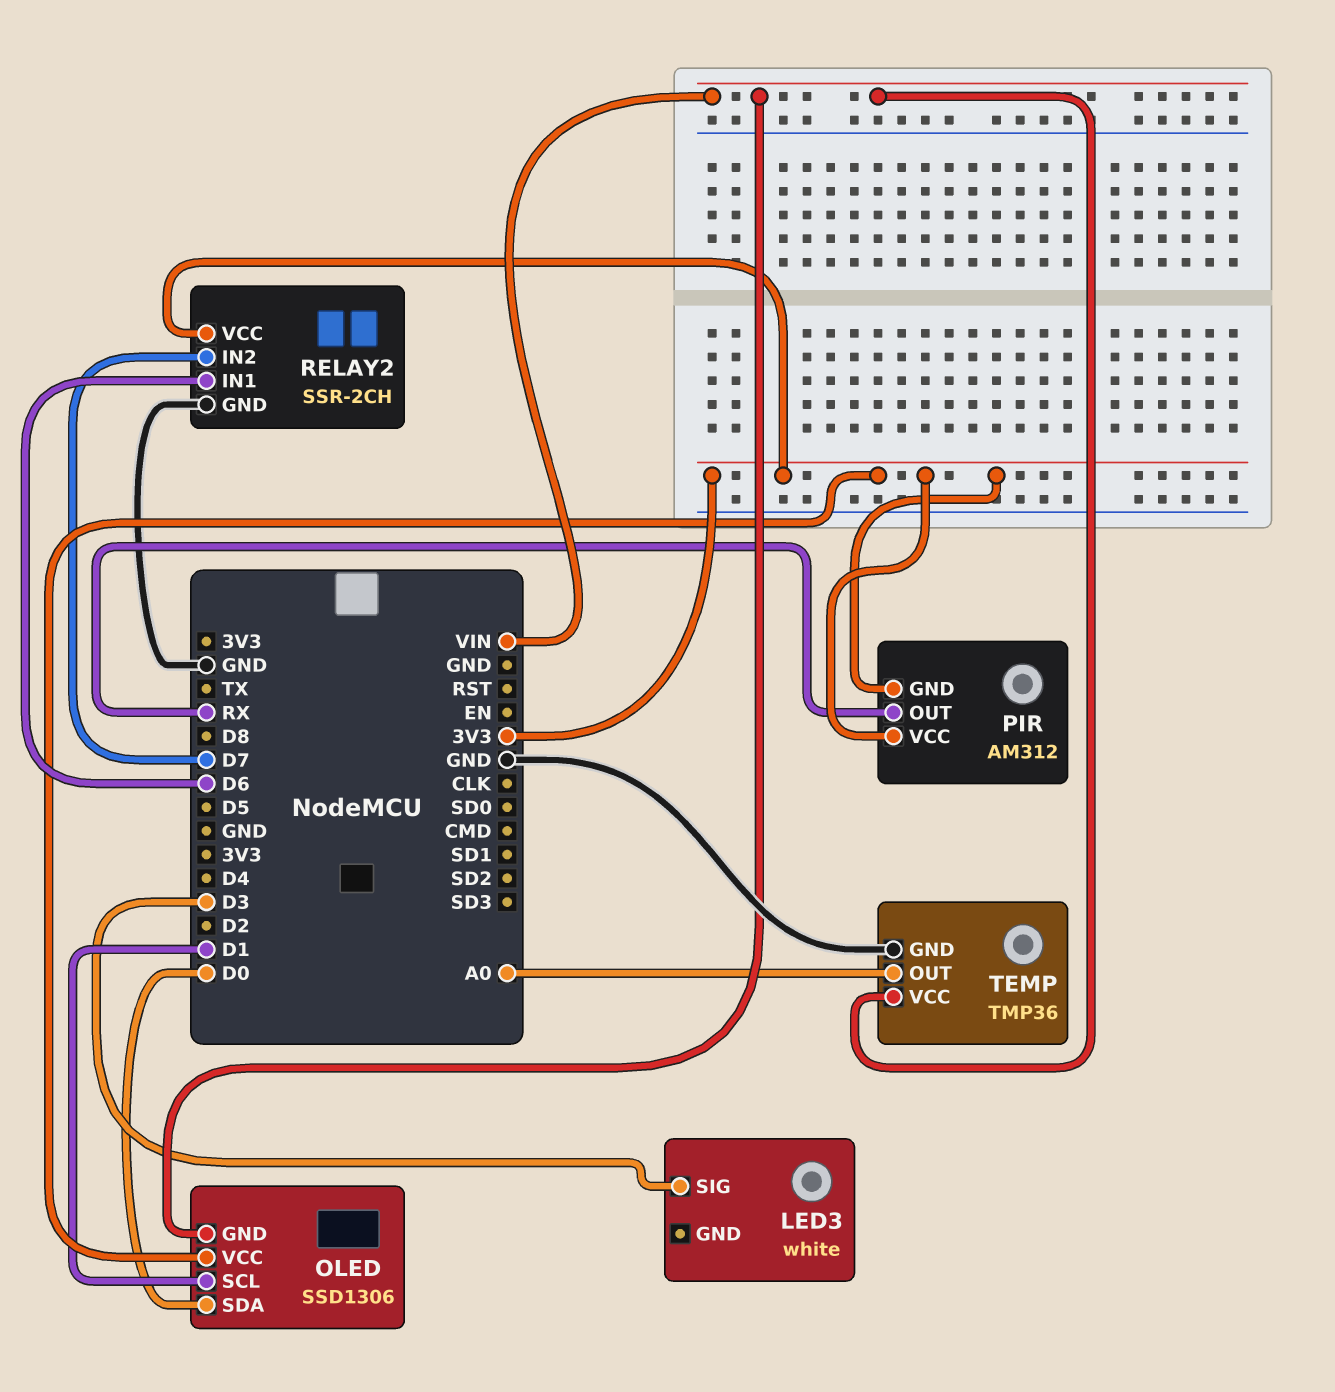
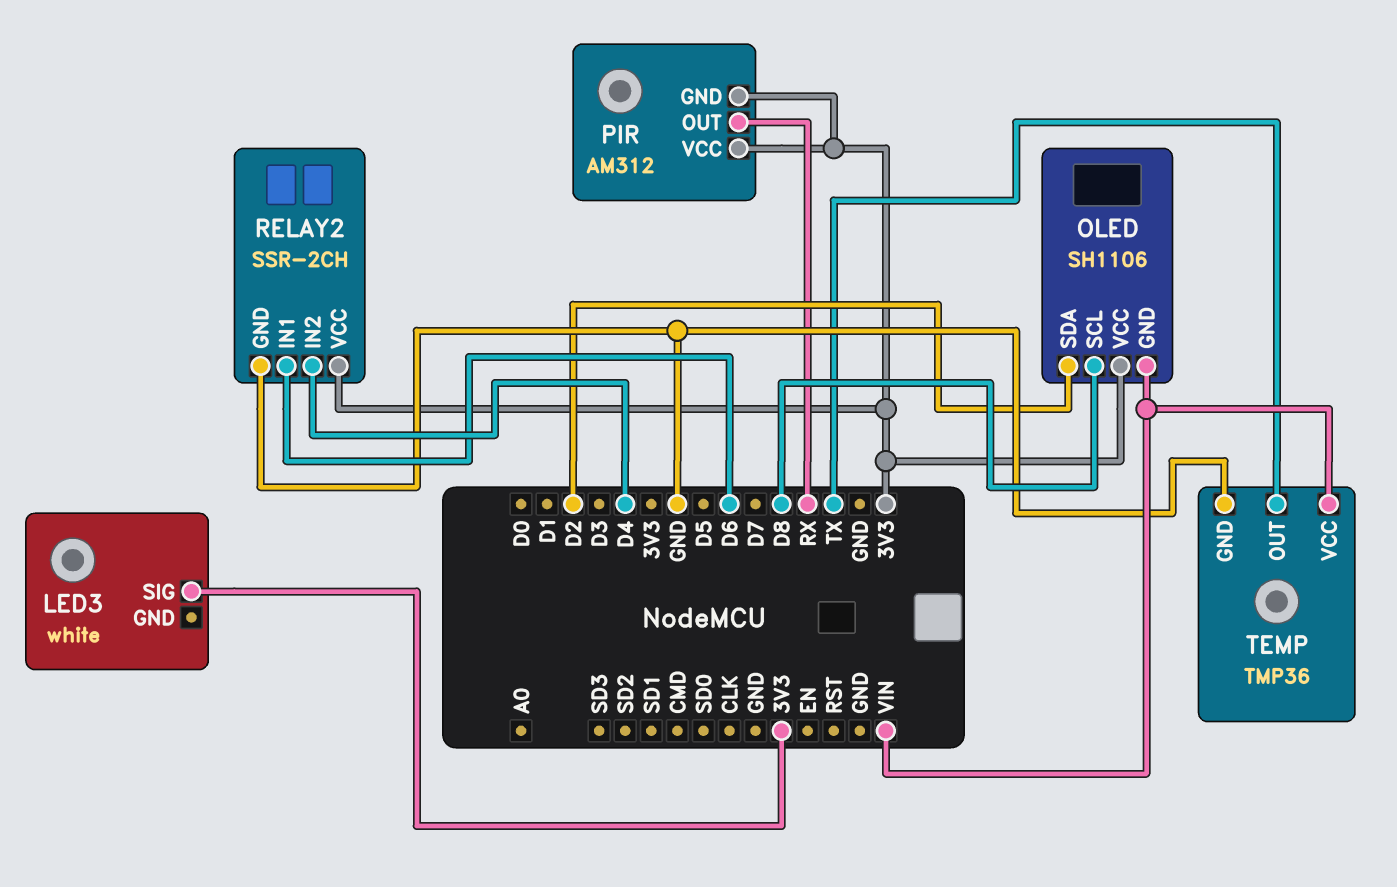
LED3 pin SIG: D3 -> 3V3
OLED: SSD1306 -> SH1106
OLED pin SCL: D1 -> D8
OLED pin SDA: D0 -> D2
RELAY2 pin IN2: D7 -> D4
TEMP pin OUT: A0 -> TX

